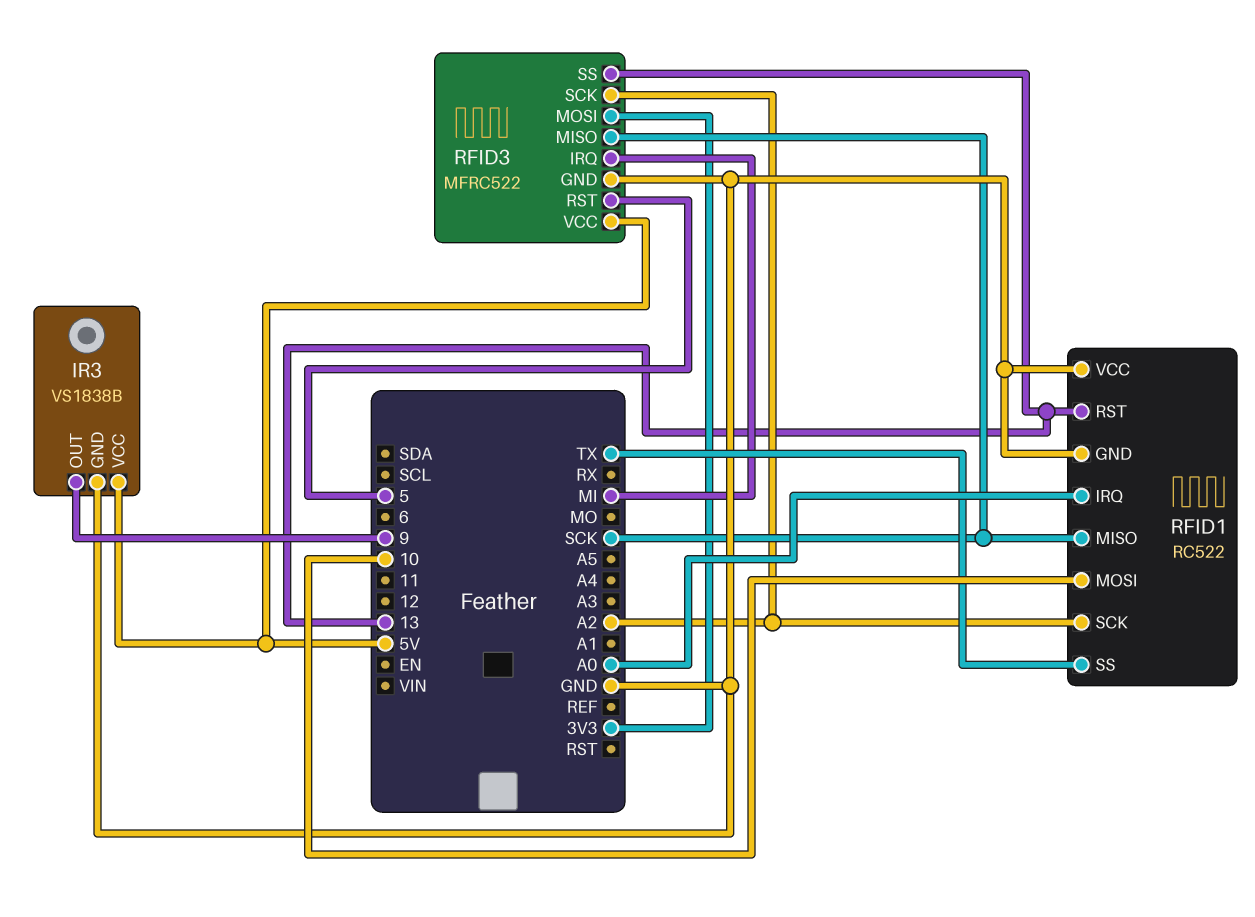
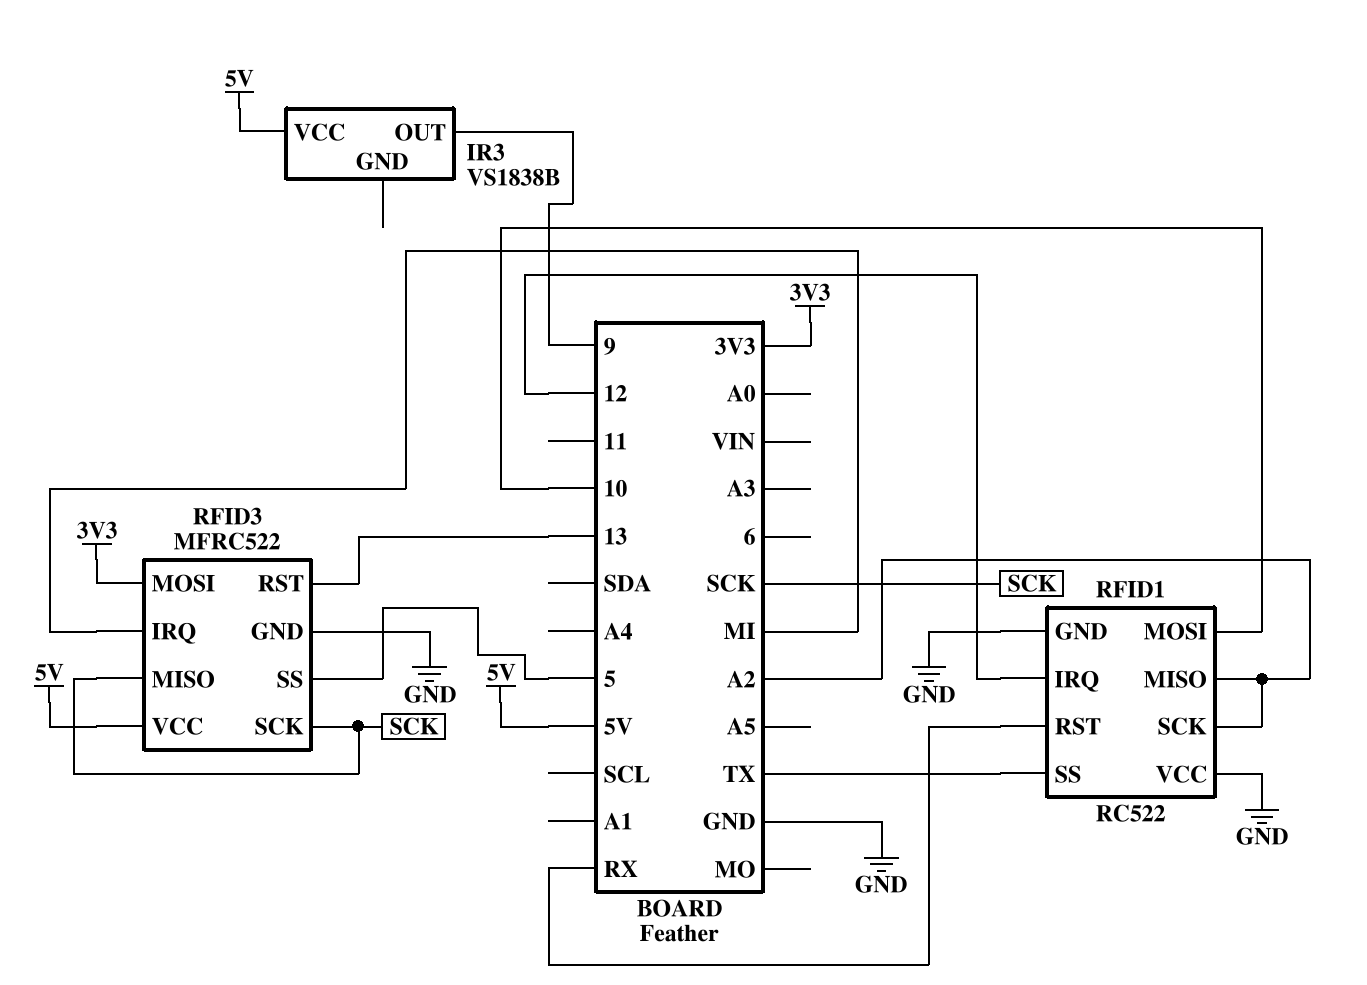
IR3 pin GND: GND -> none
RFID1 pin IRQ: A0 -> 12
RFID1 pin MISO: SCK -> A2
RFID1 pin RST: 13 -> RX
RFID3 pin RST: 5 -> 13
RFID3 pin SCK: A2 -> SCK
RFID3 pin SS: 13 -> 5

